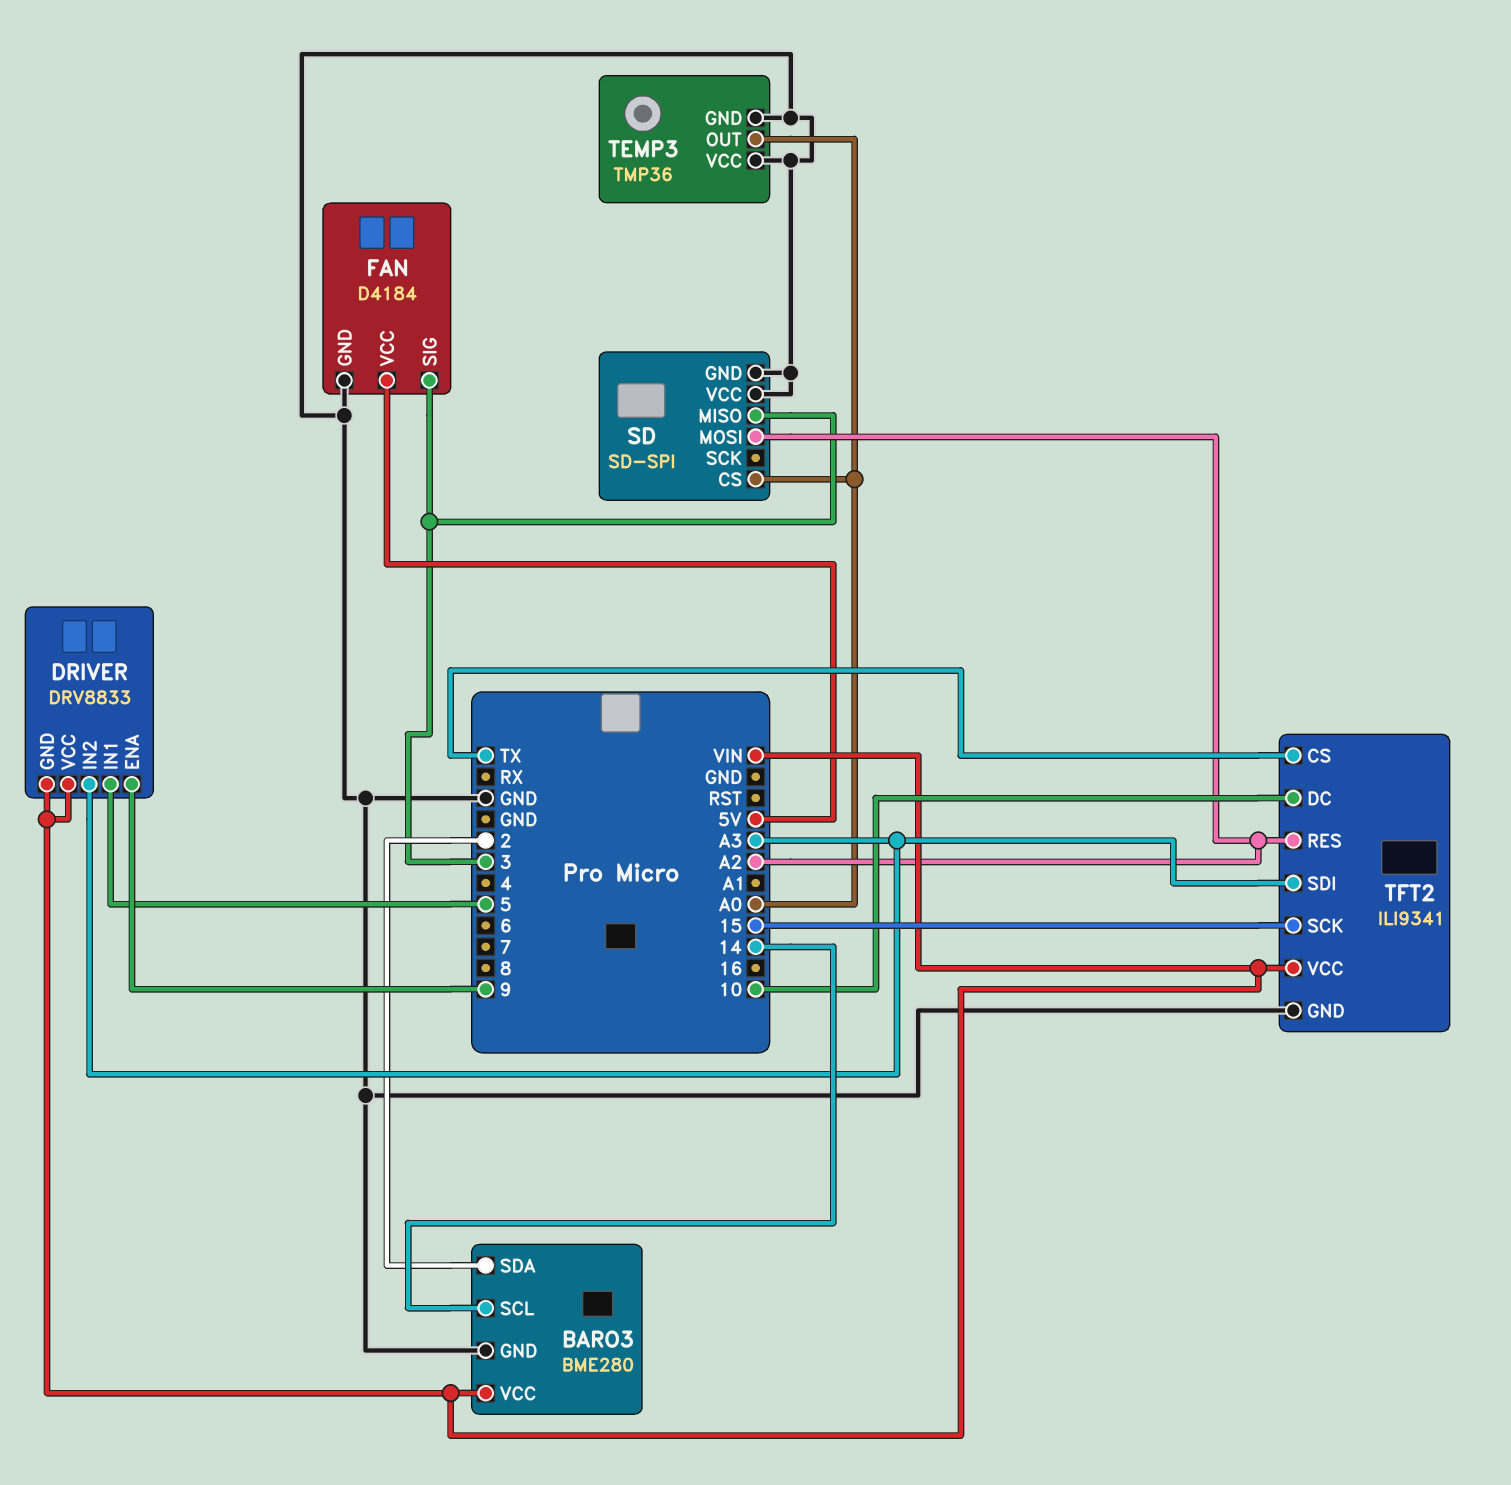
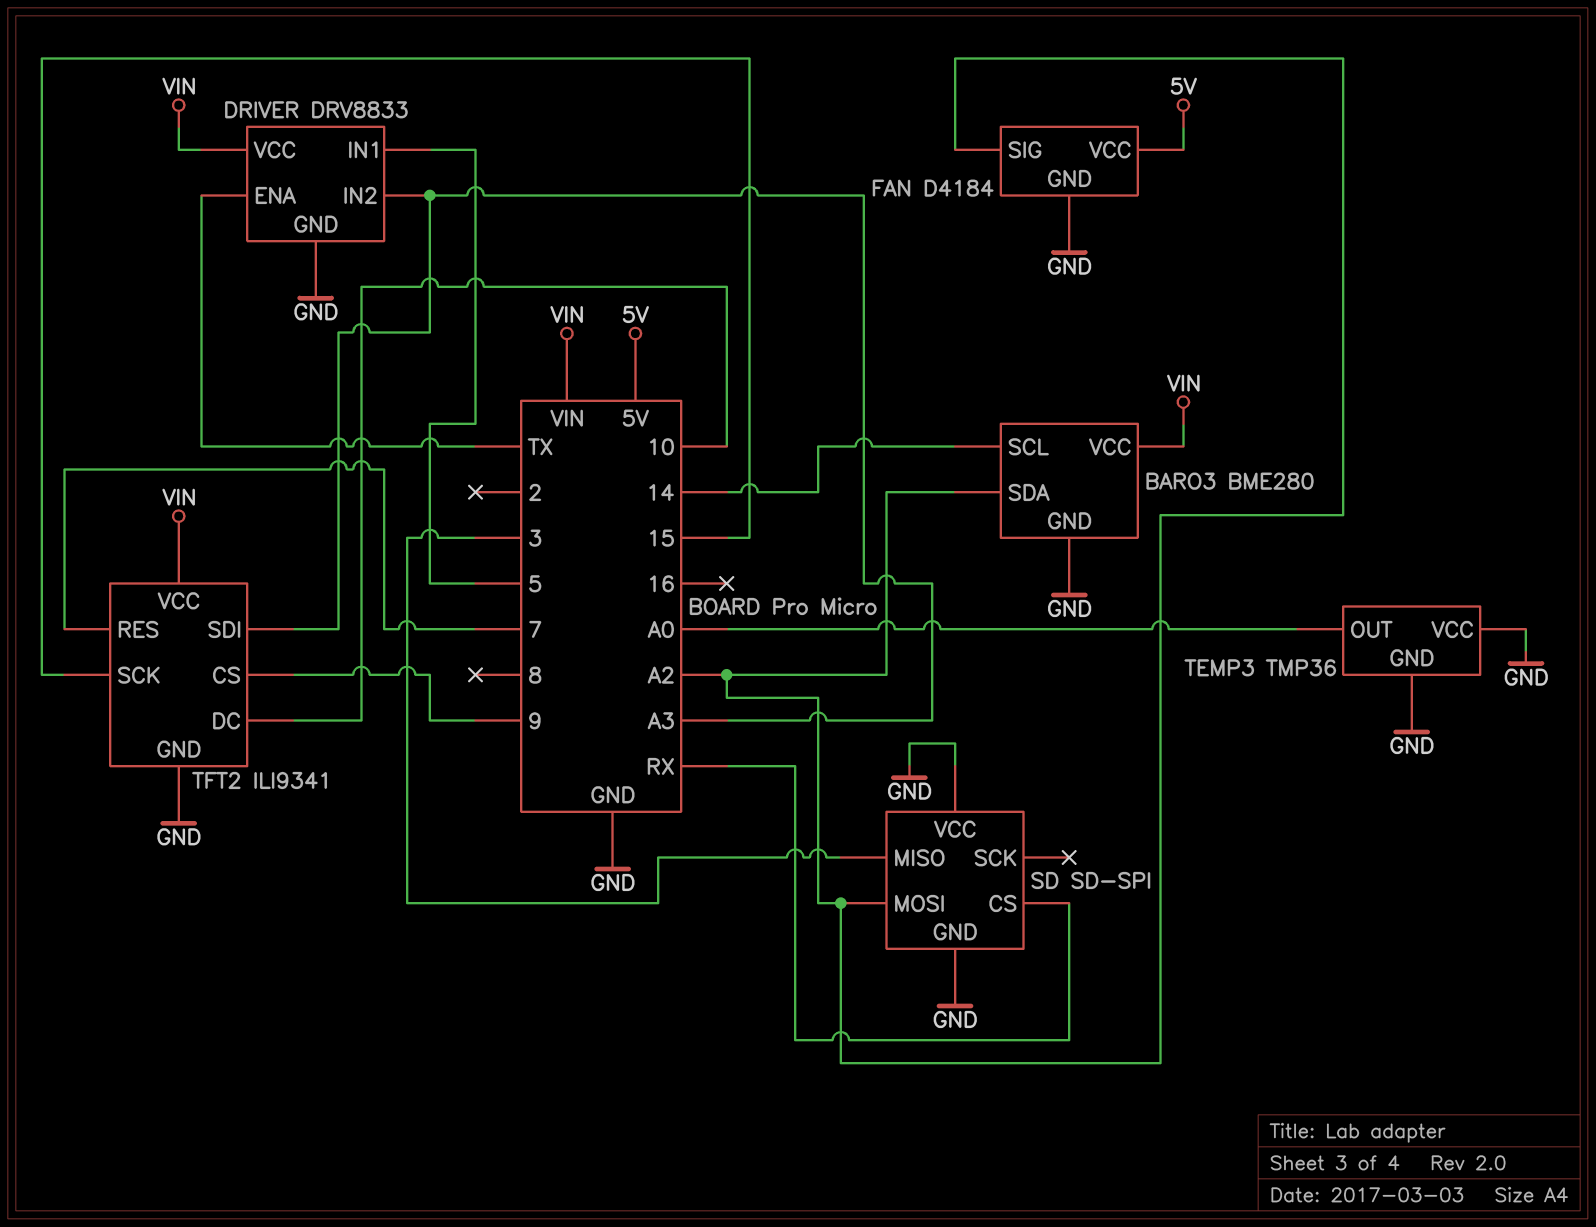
BARO3 pin SDA: 2 -> A2
DRIVER pin ENA: 9 -> TX
DRIVER pin GND: VIN -> GND
FAN pin SIG: 3 -> A2
SD pin CS: A0 -> RX
TFT2 pin CS: TX -> 9
TFT2 pin RES: A2 -> 7

